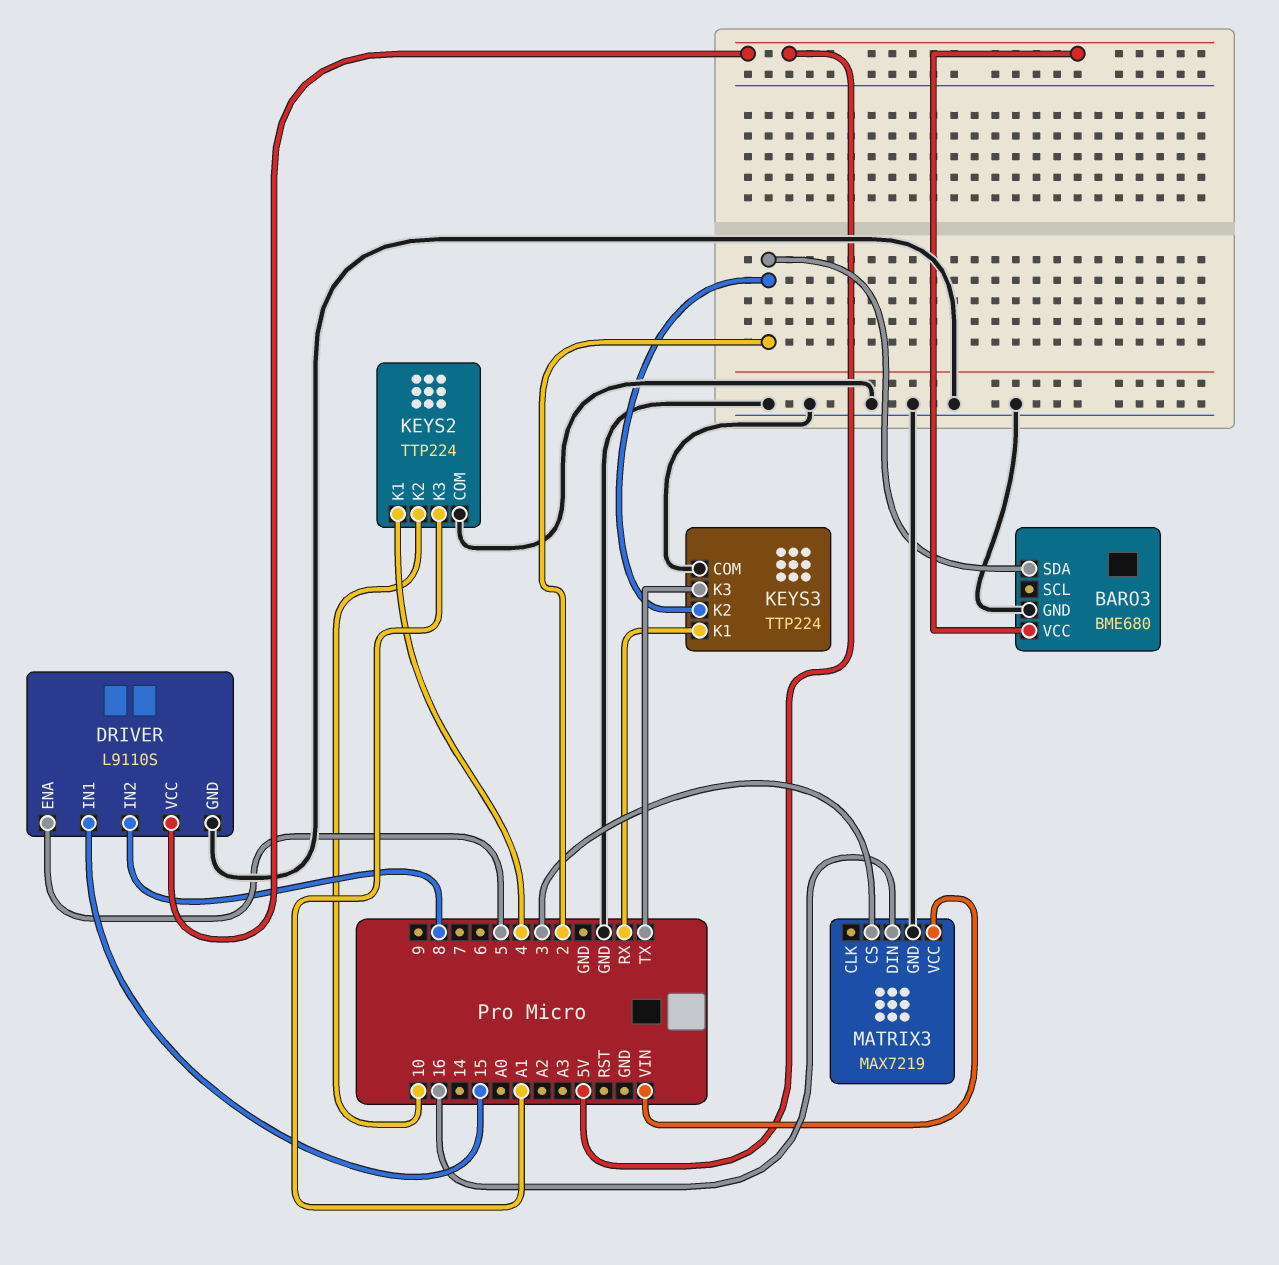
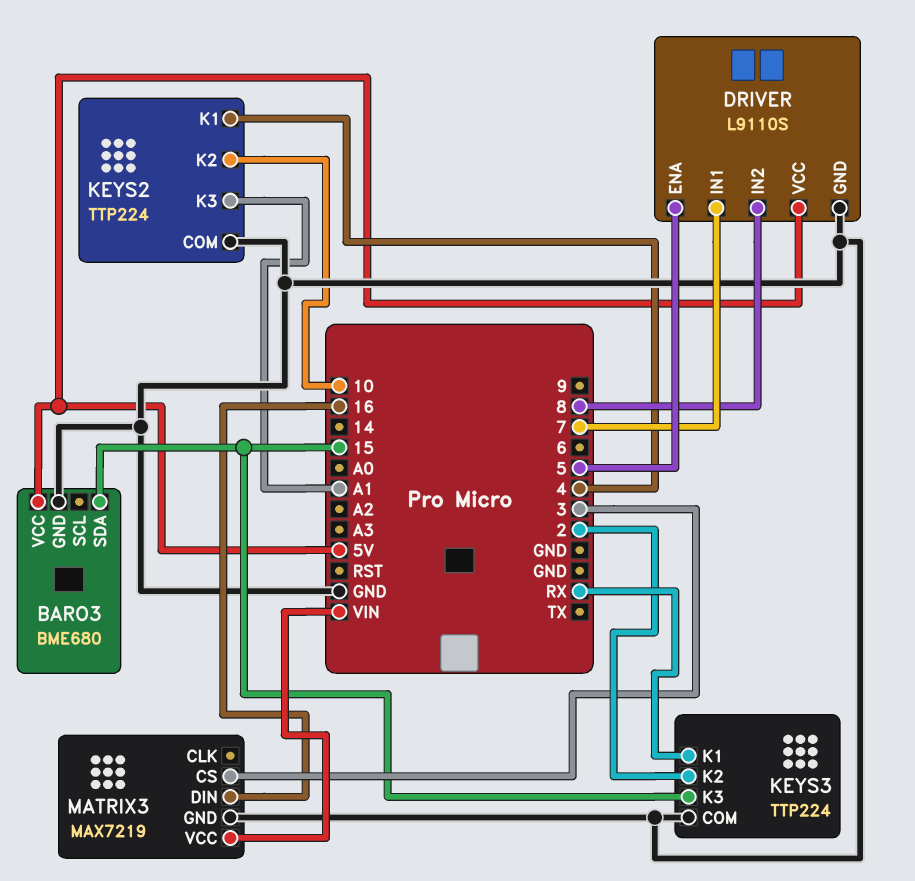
BARO3 pin SDA: 2 -> 15
DRIVER pin IN1: 15 -> 7
KEYS3 pin K3: TX -> 15

